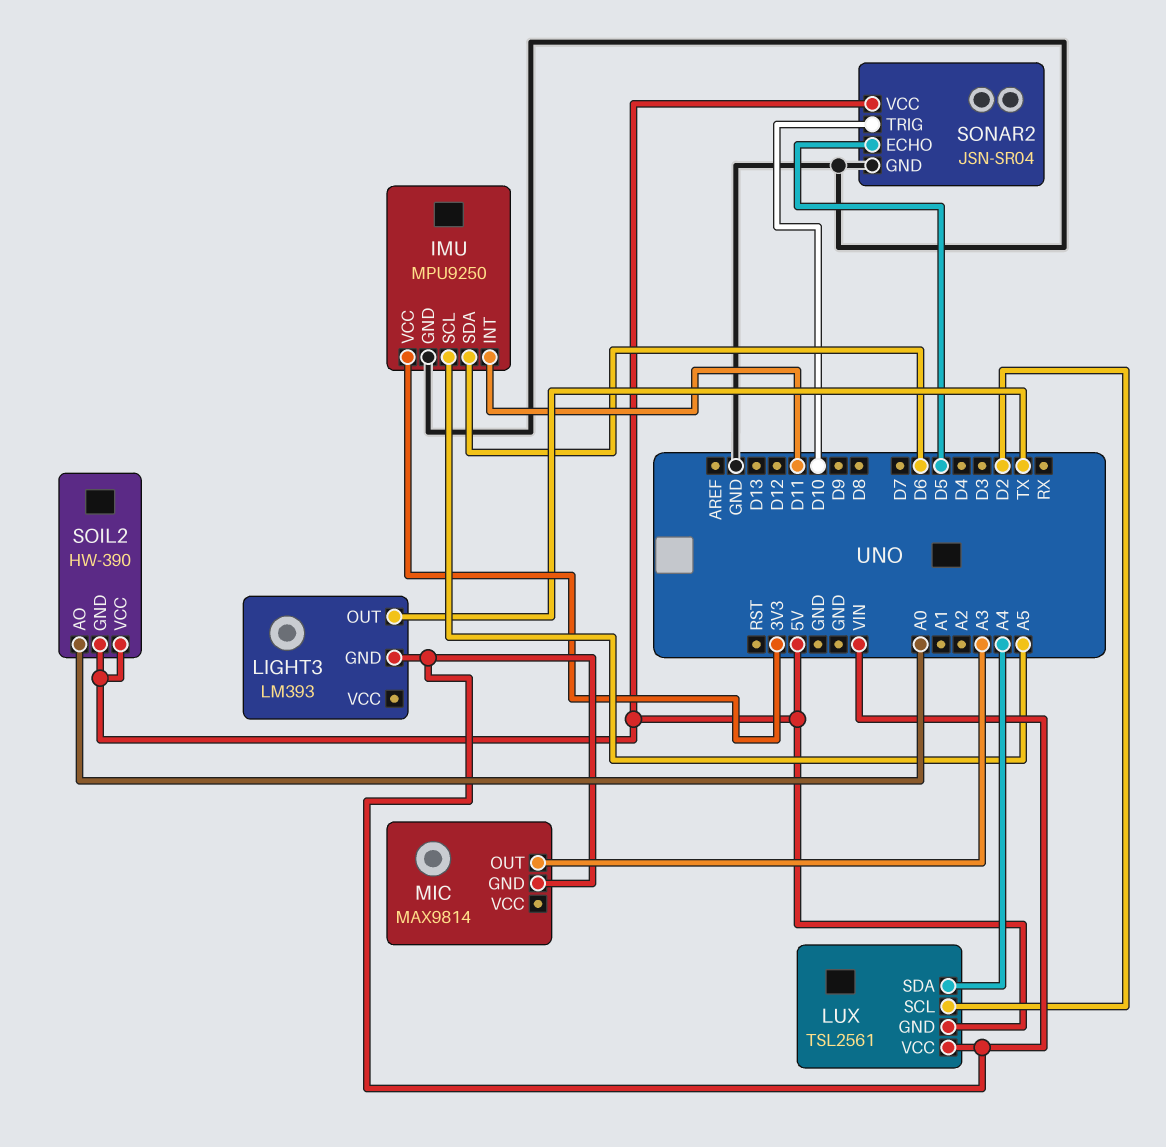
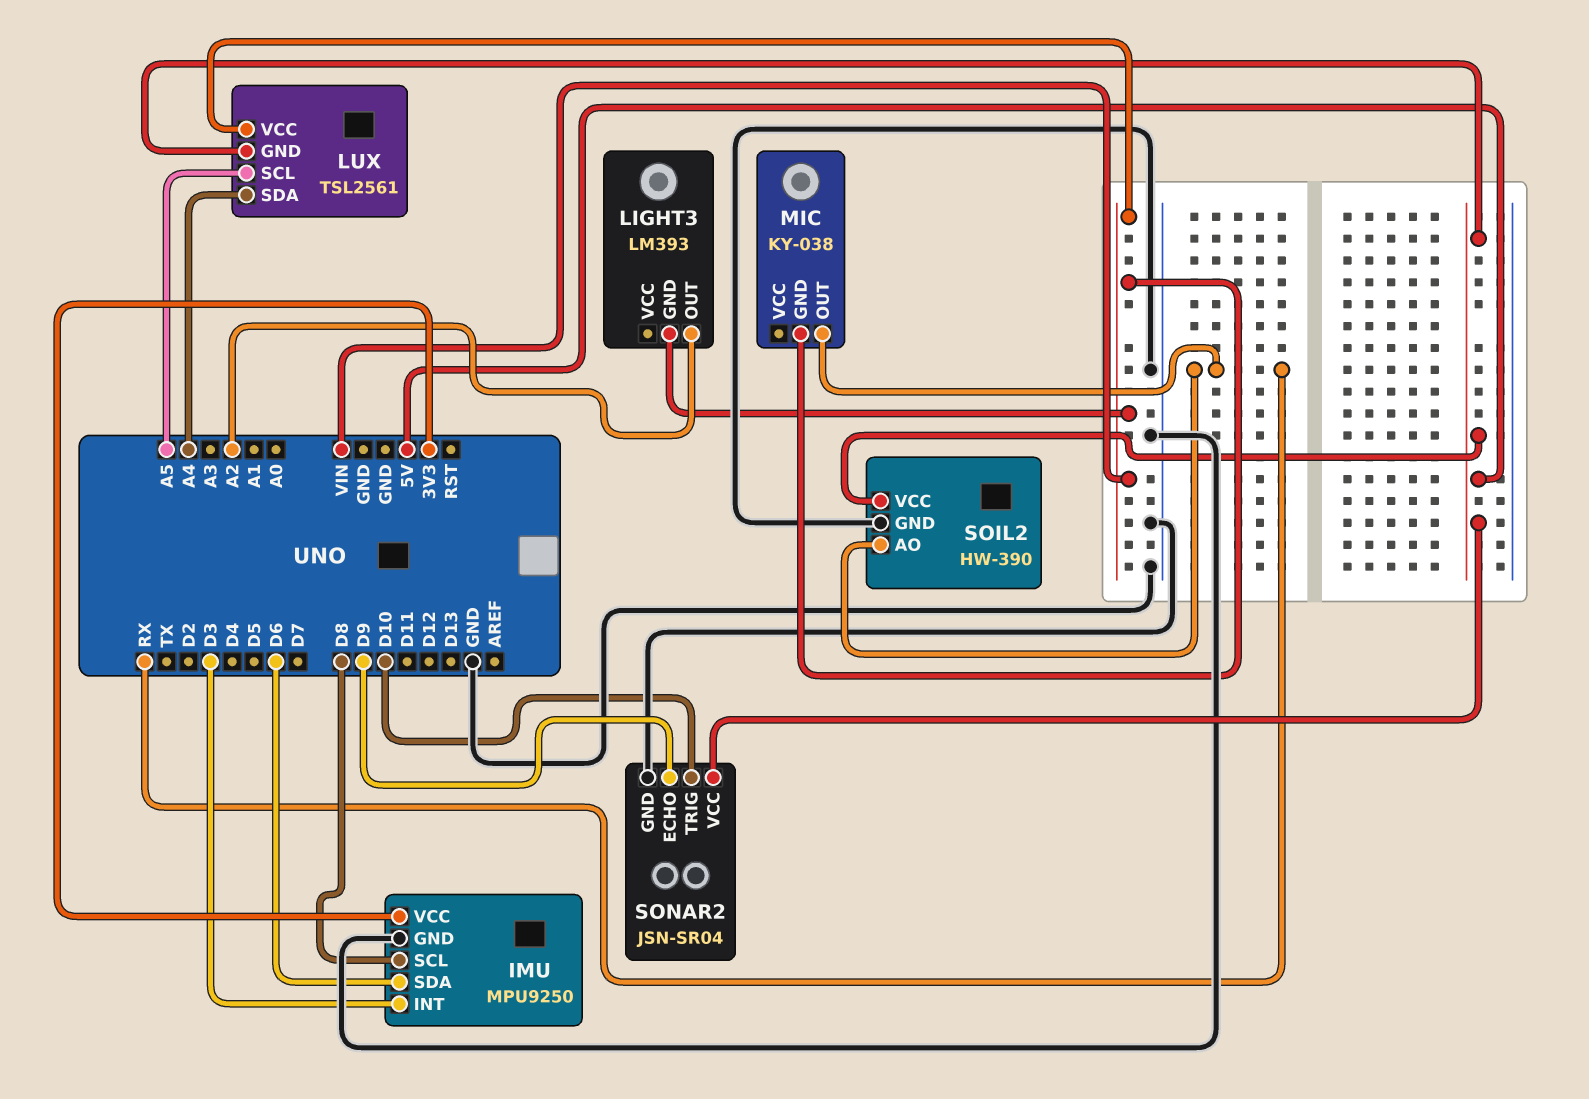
IMU pin INT: D11 -> D3
IMU pin SCL: A5 -> D8
LIGHT3 pin OUT: TX -> A2
LUX pin SCL: D2 -> A5
MIC: MAX9814 -> KY-038
MIC pin OUT: A3 -> RX
SOIL2 pin AO: A0 -> RX
SOIL2 pin GND: 5V -> GND
SONAR2 pin ECHO: D5 -> D9

